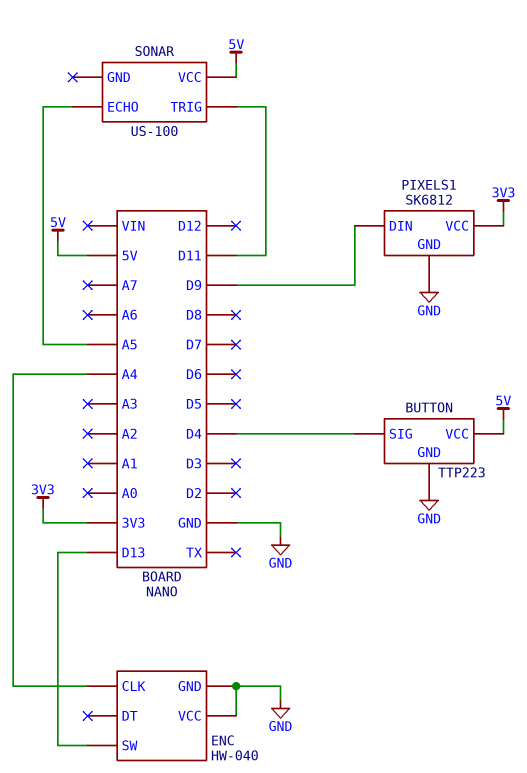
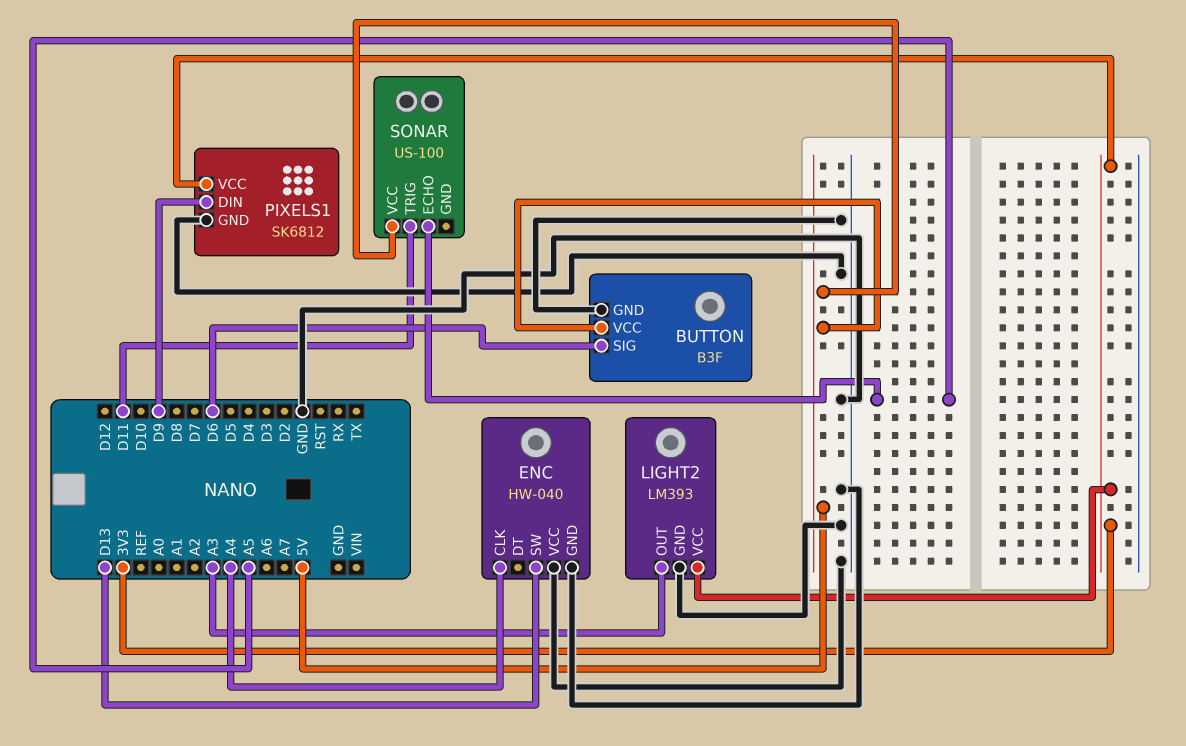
BUTTON: TTP223 -> B3F
BUTTON pin SIG: D4 -> D6
LIGHT2: none -> LM393
LIGHT2 pin GND: none -> GND
LIGHT2 pin OUT: none -> A3
LIGHT2 pin VCC: none -> 3V3

